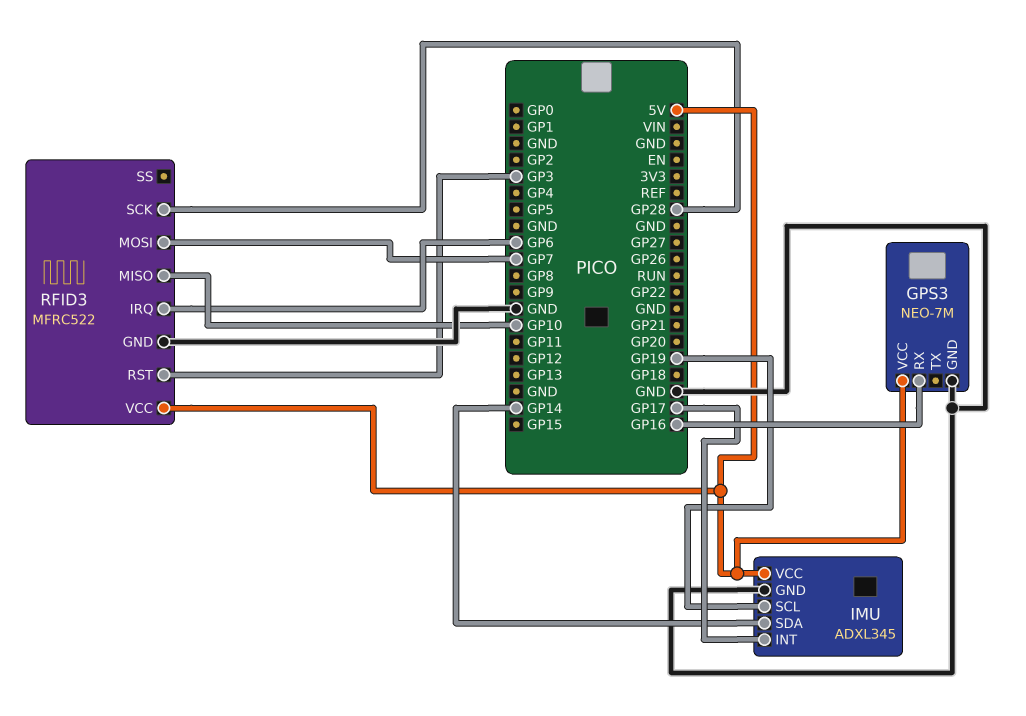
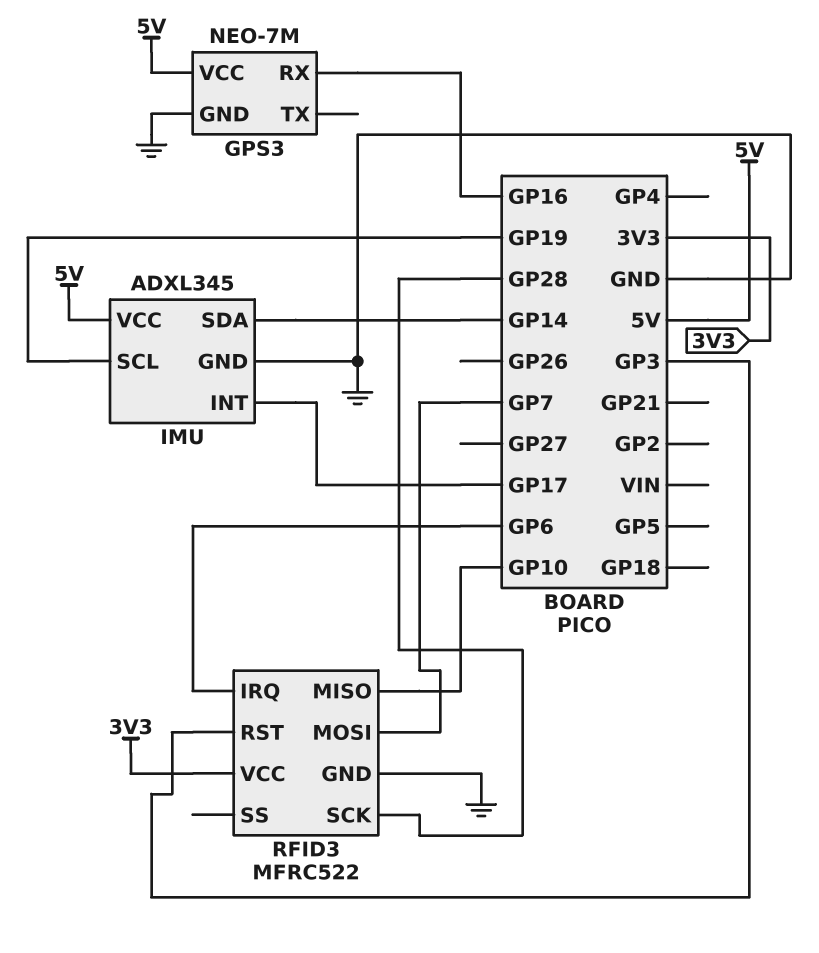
RFID3 pin VCC: 5V -> 3V3

